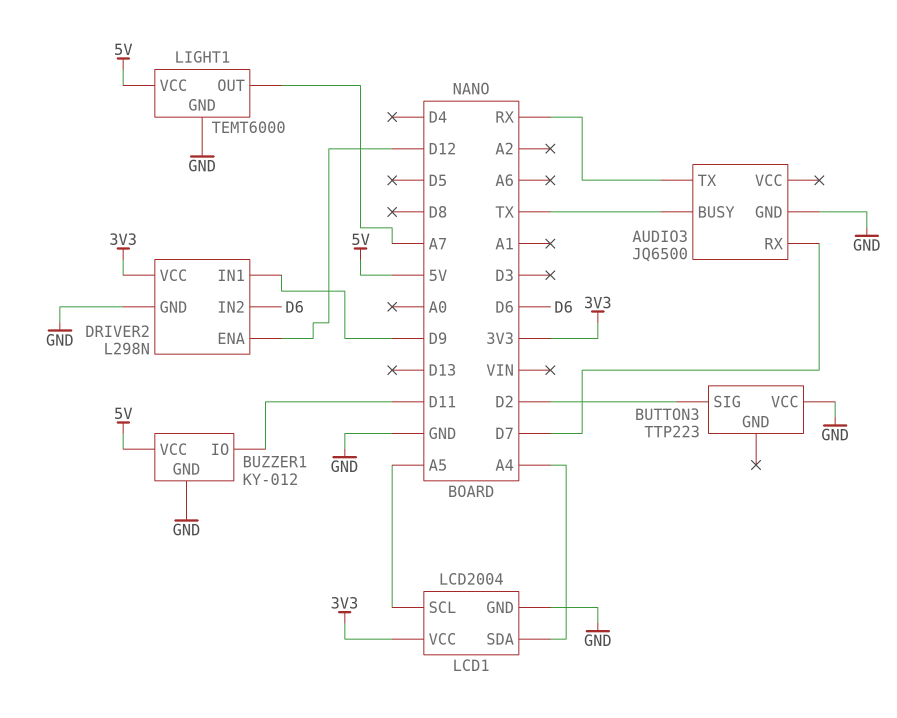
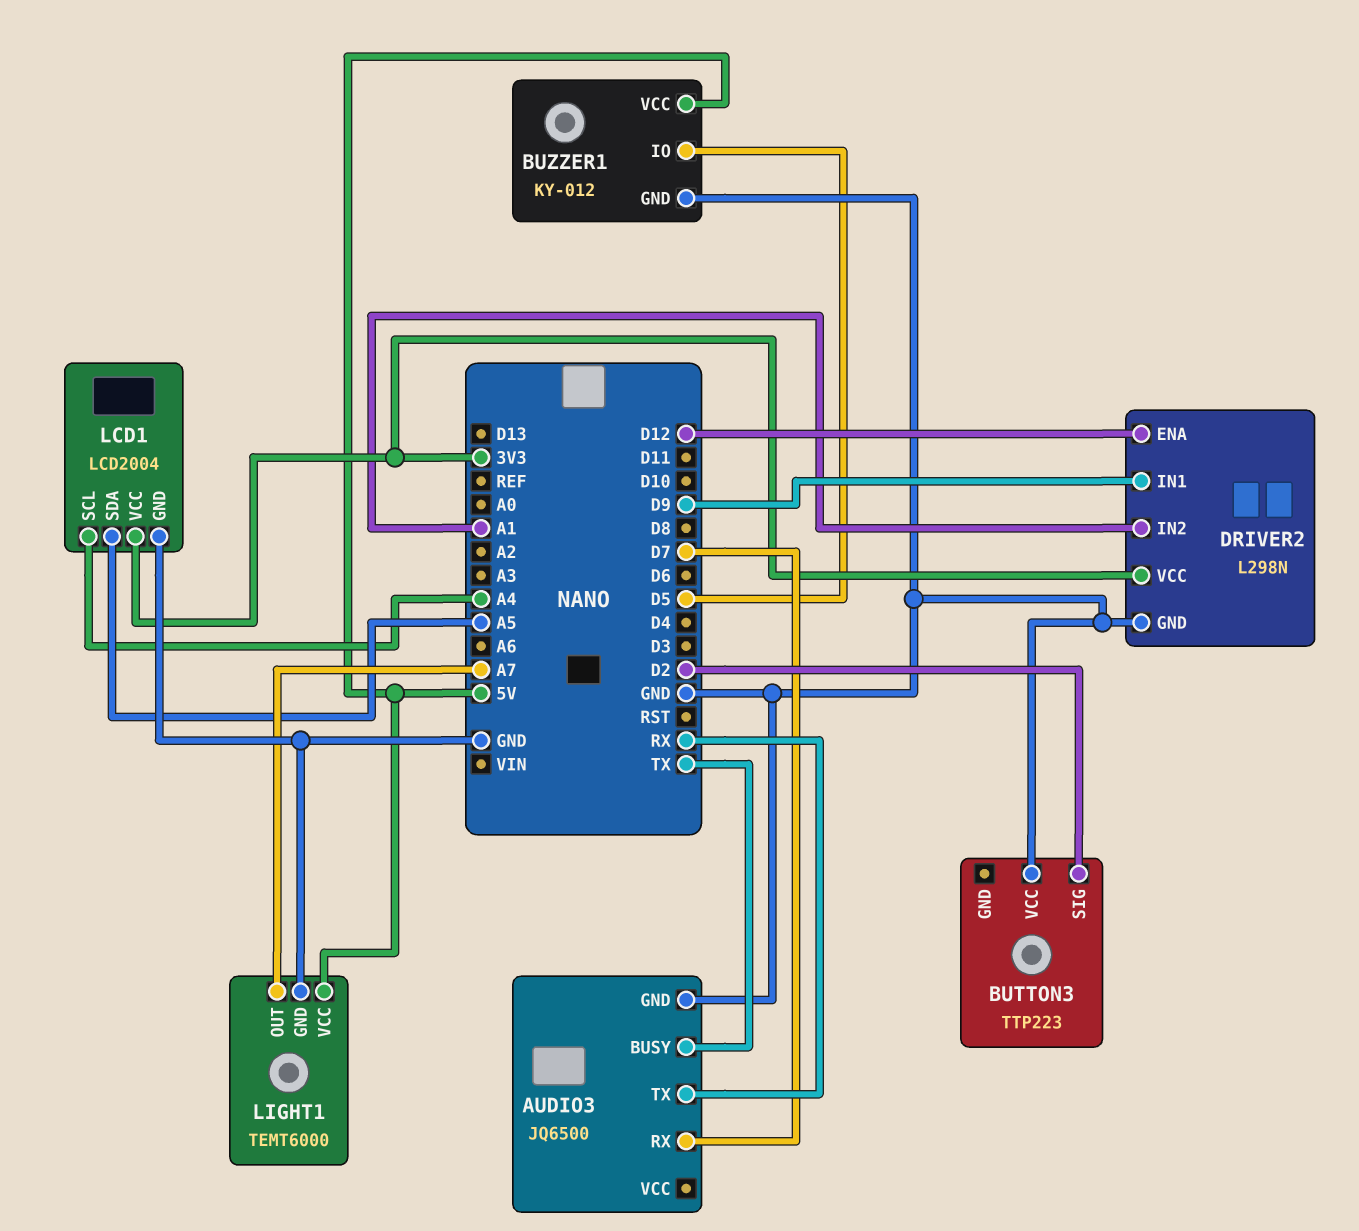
BUZZER1 pin IO: D11 -> D5
DRIVER2 pin IN2: D6 -> A1
LCD1 pin SCL: A5 -> A4
LCD1 pin SDA: A4 -> A5

